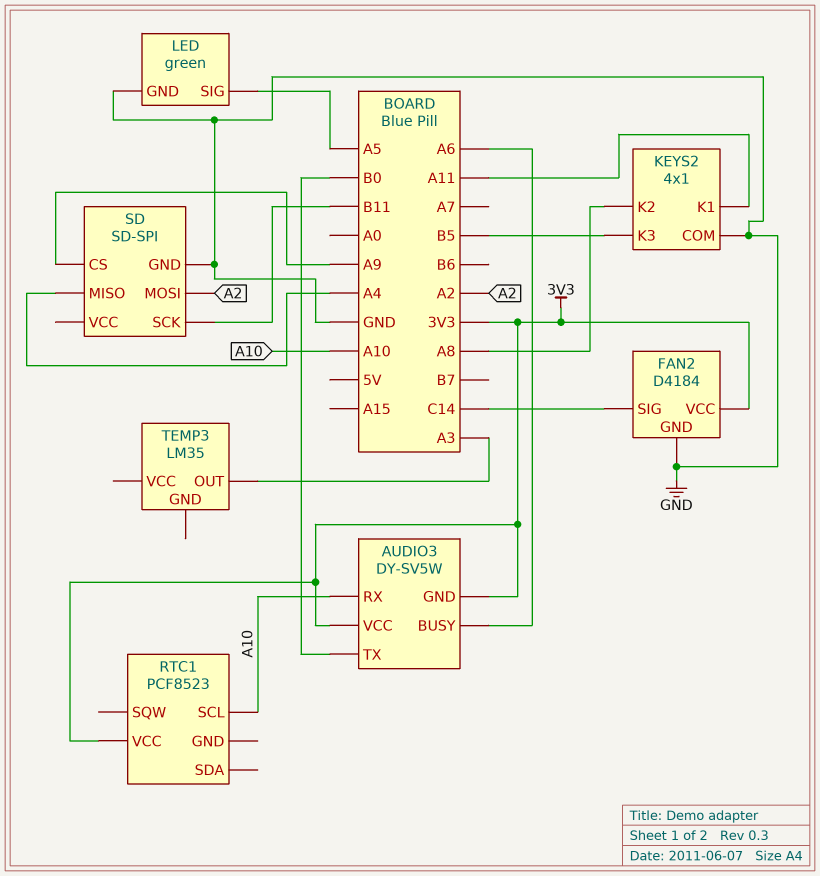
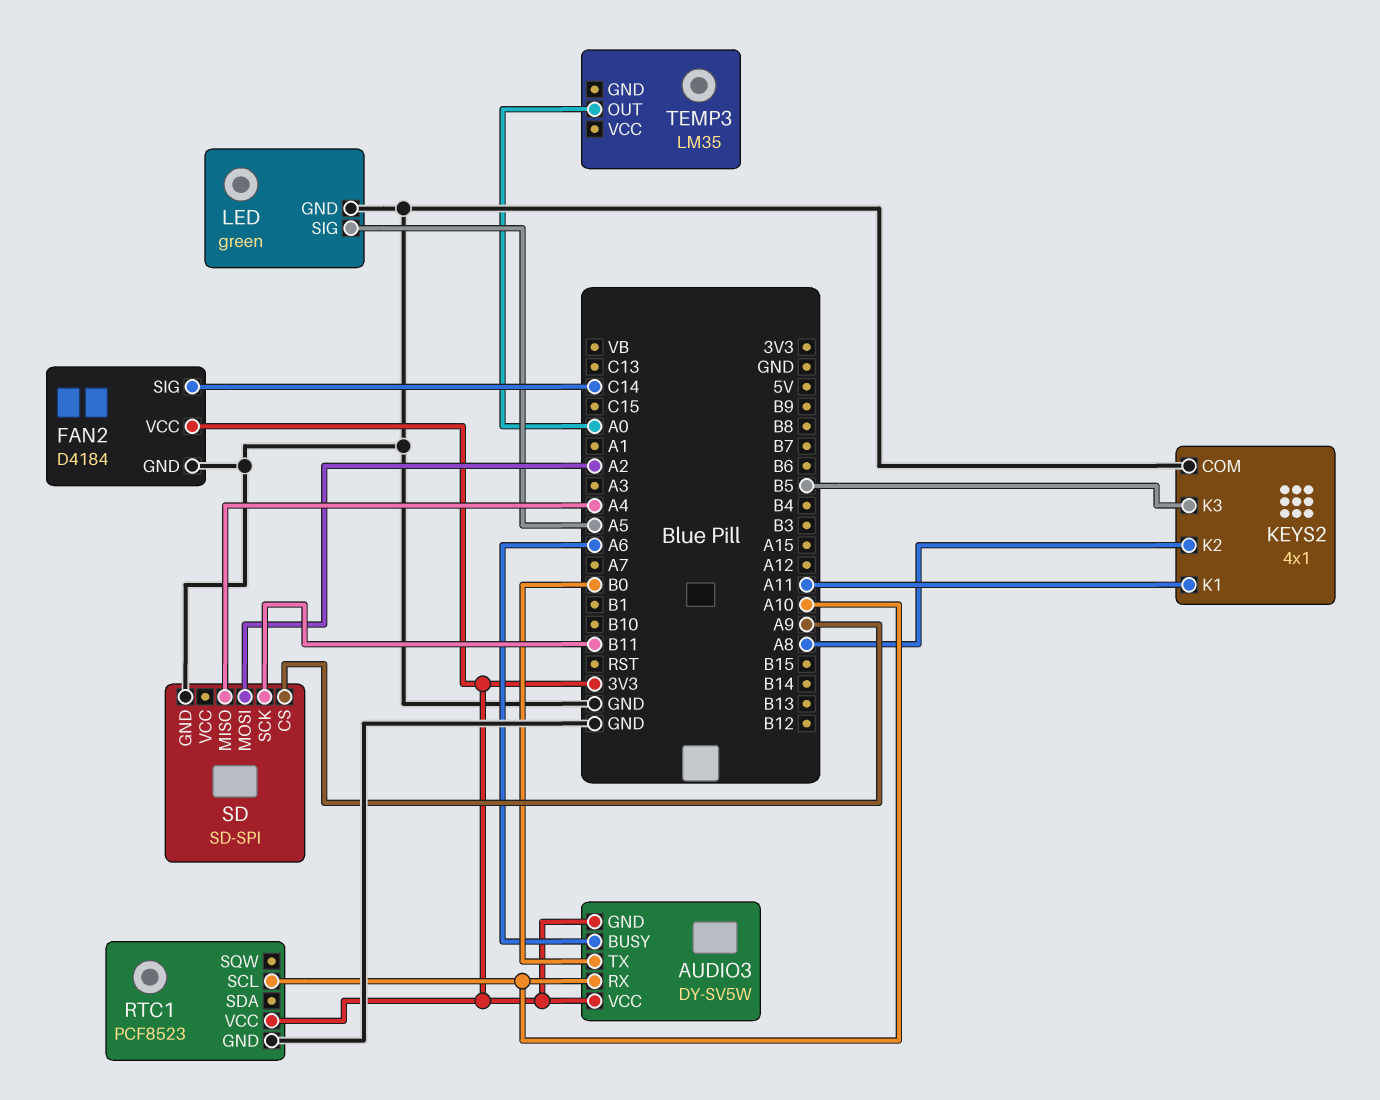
RTC1 pin GND: none -> GND
TEMP3 pin OUT: A3 -> A0

